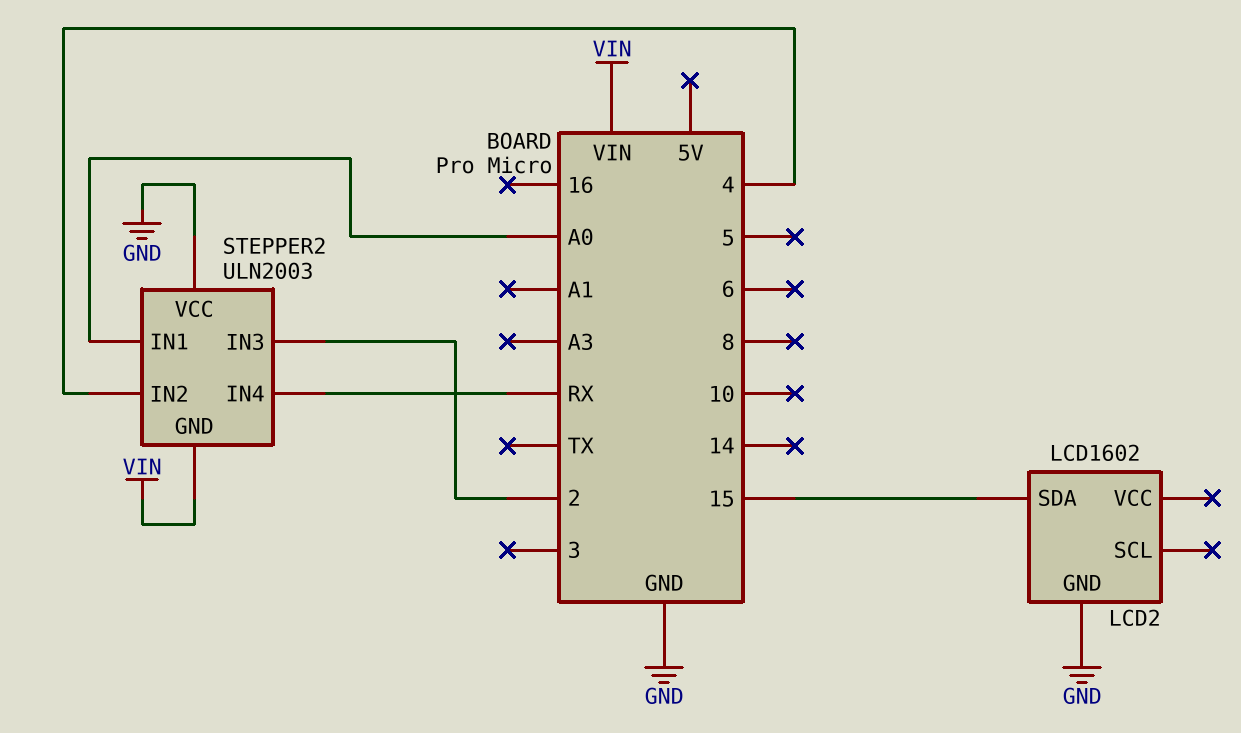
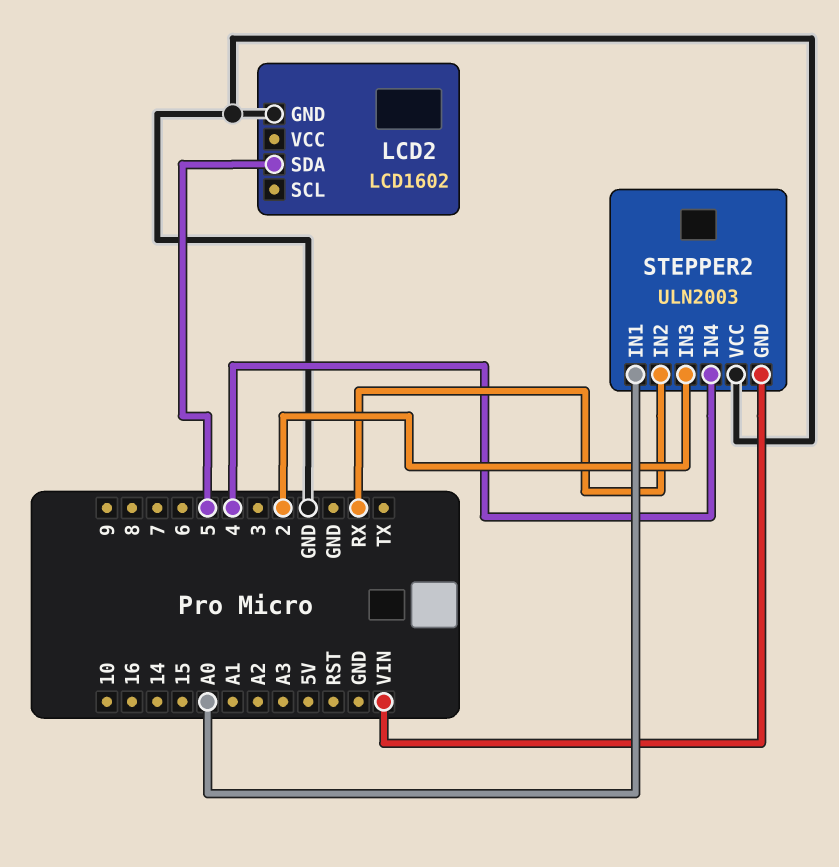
LCD2 pin SDA: 15 -> 5
STEPPER2 pin IN2: 4 -> RX
STEPPER2 pin IN4: RX -> 4

